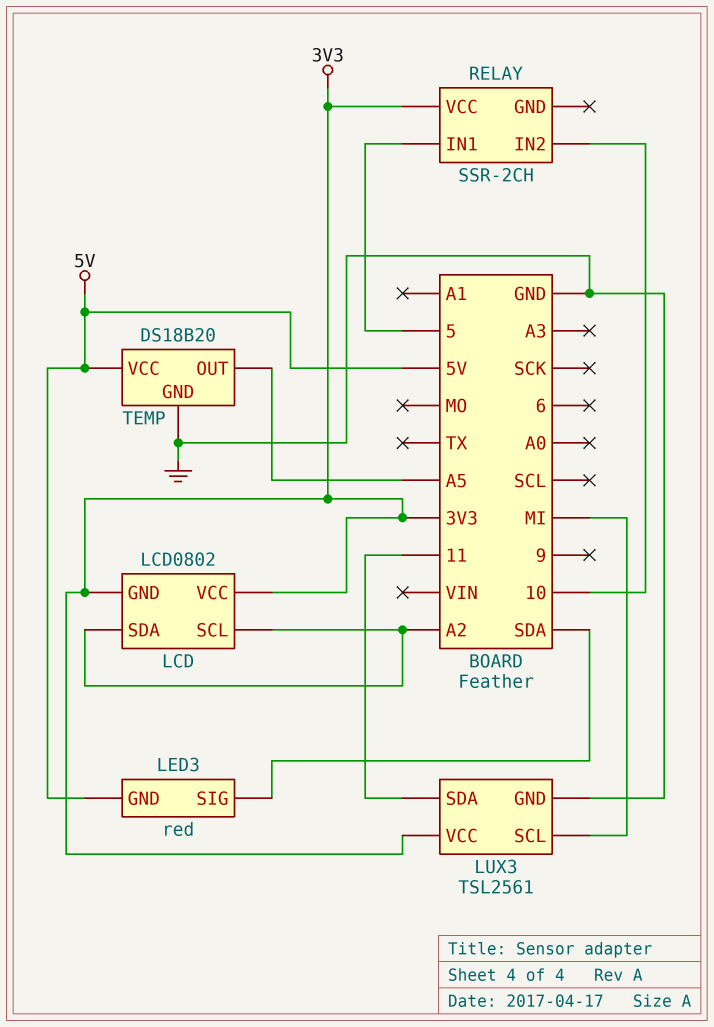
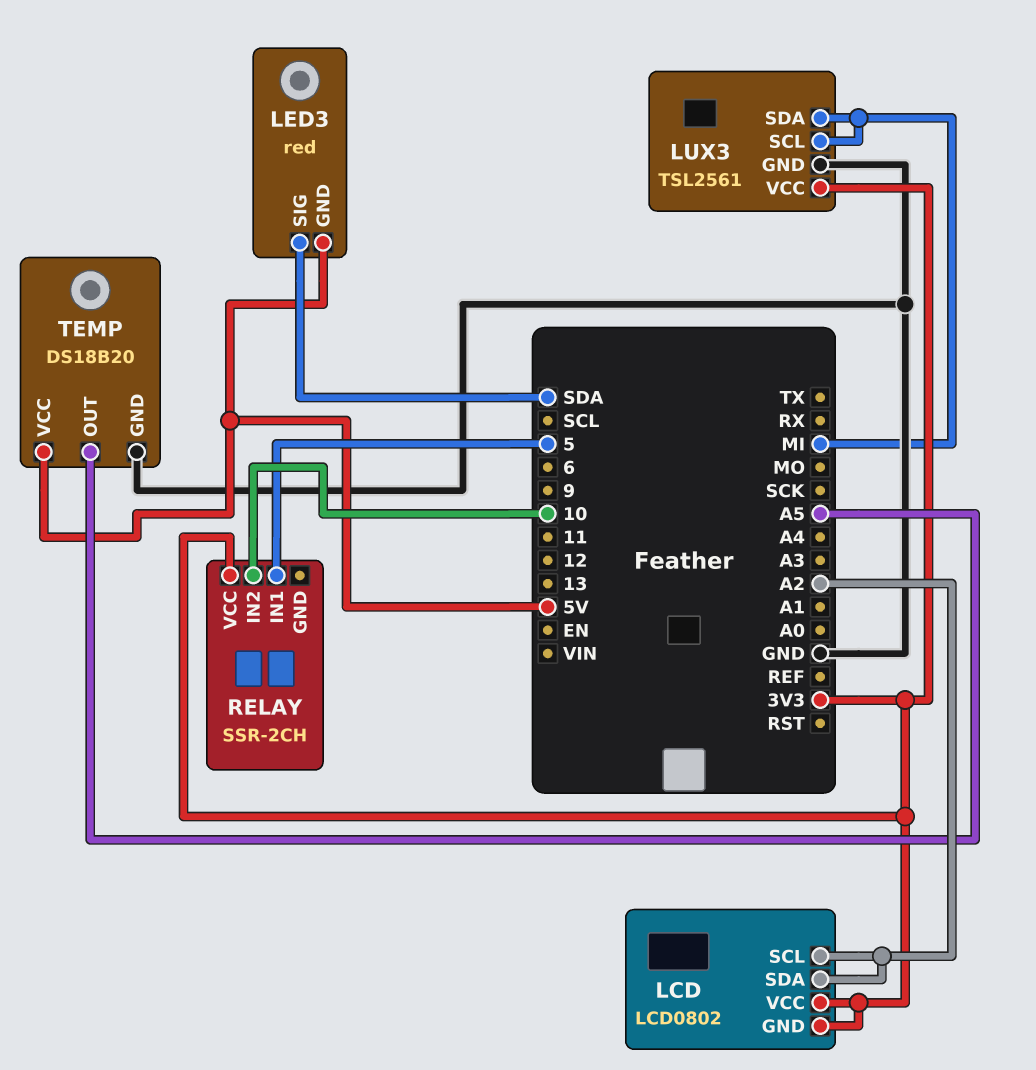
LUX3 pin SDA: 11 -> MI

